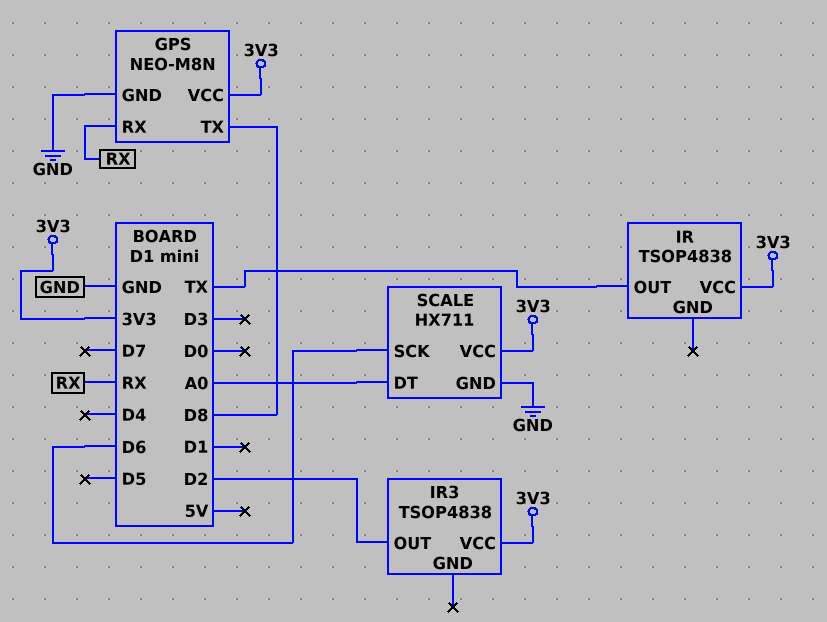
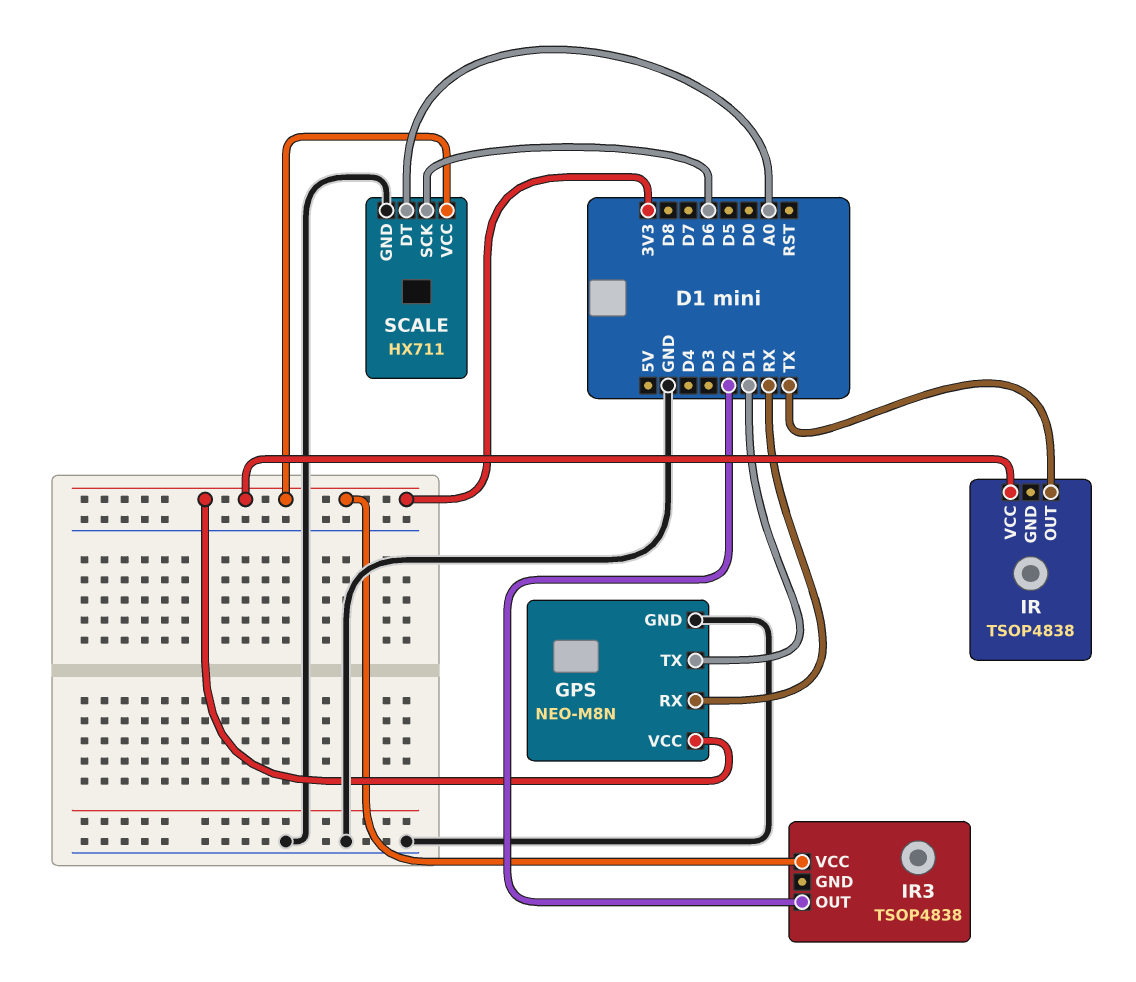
GPS pin TX: D8 -> D1

